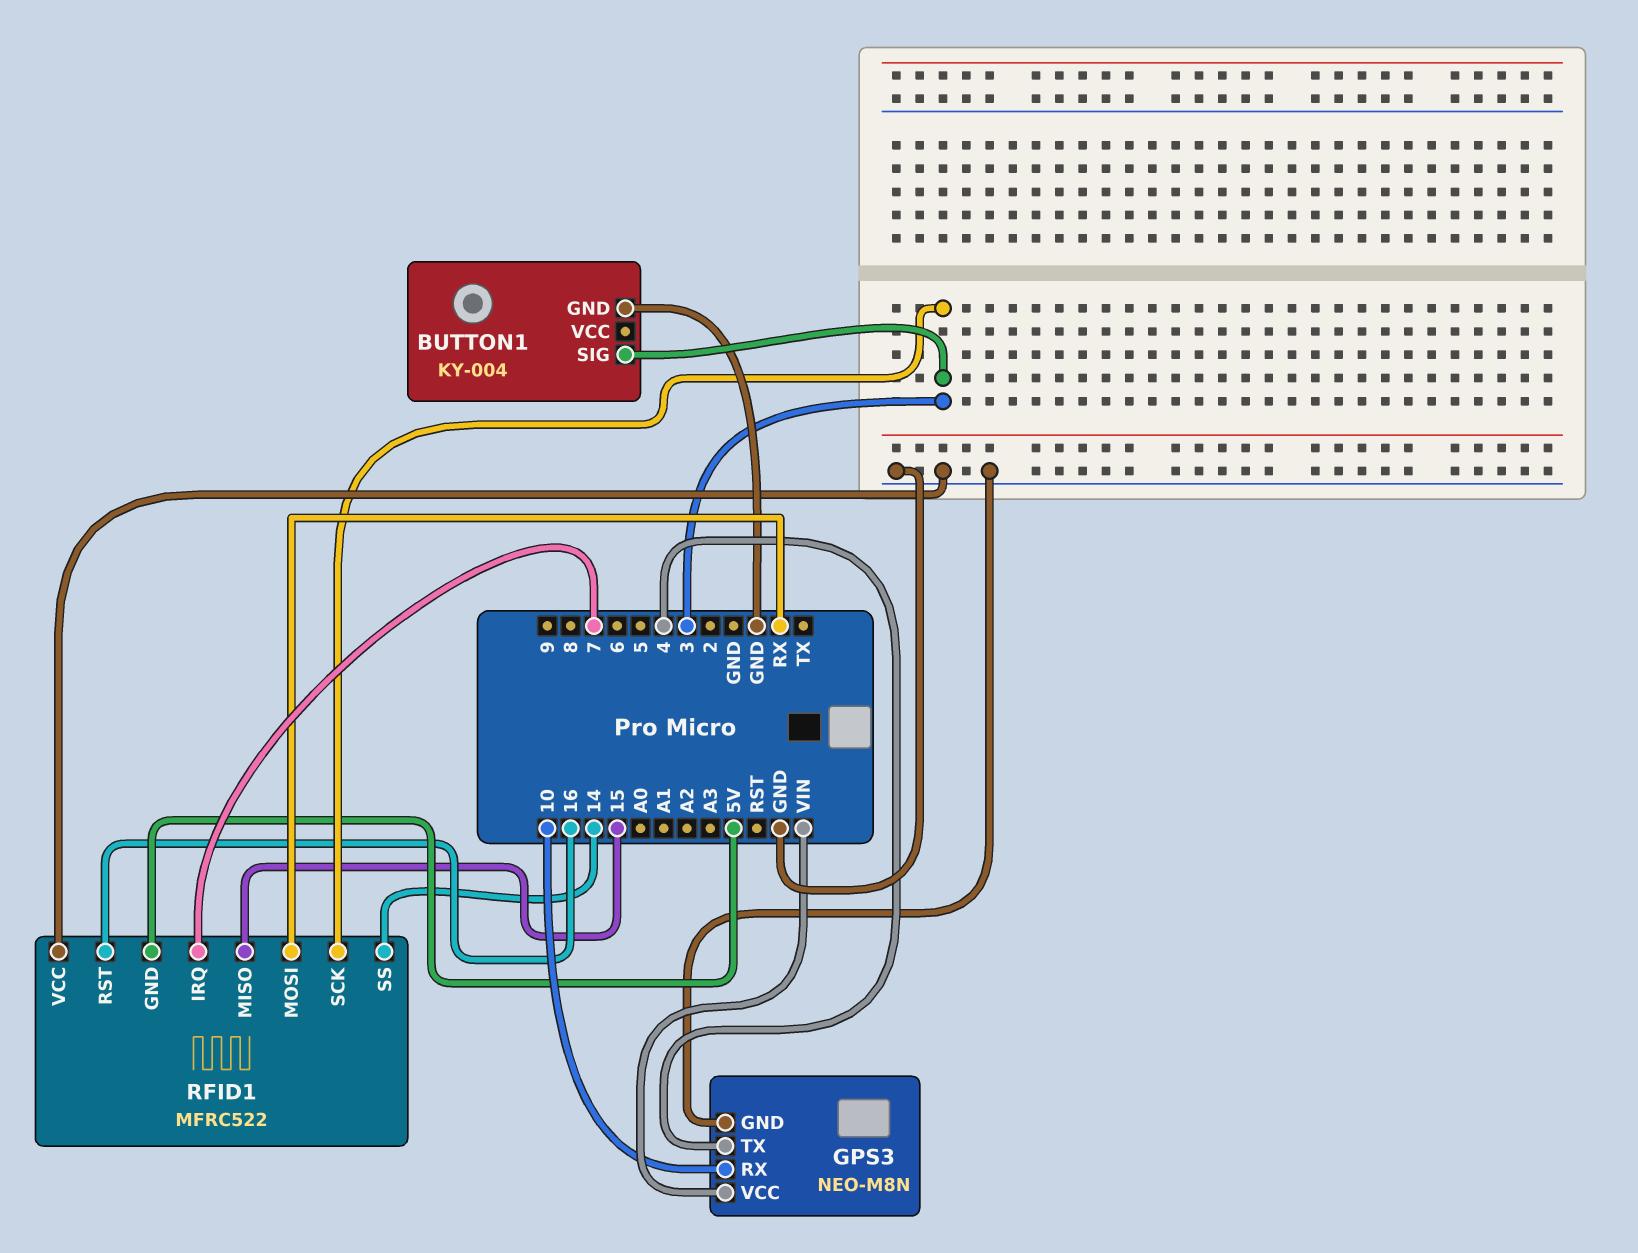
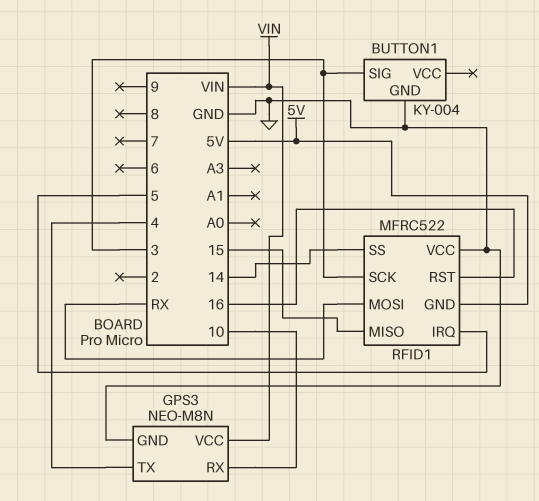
RFID1 pin IRQ: 7 -> 5

